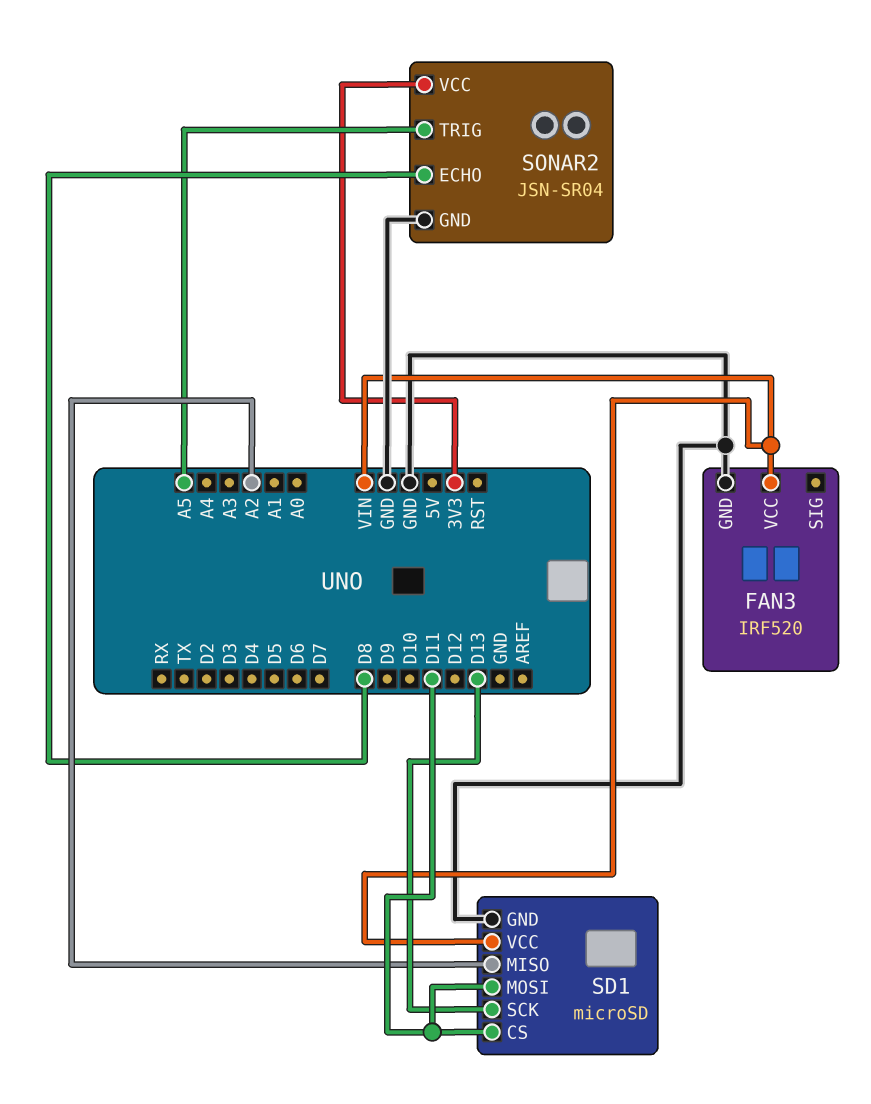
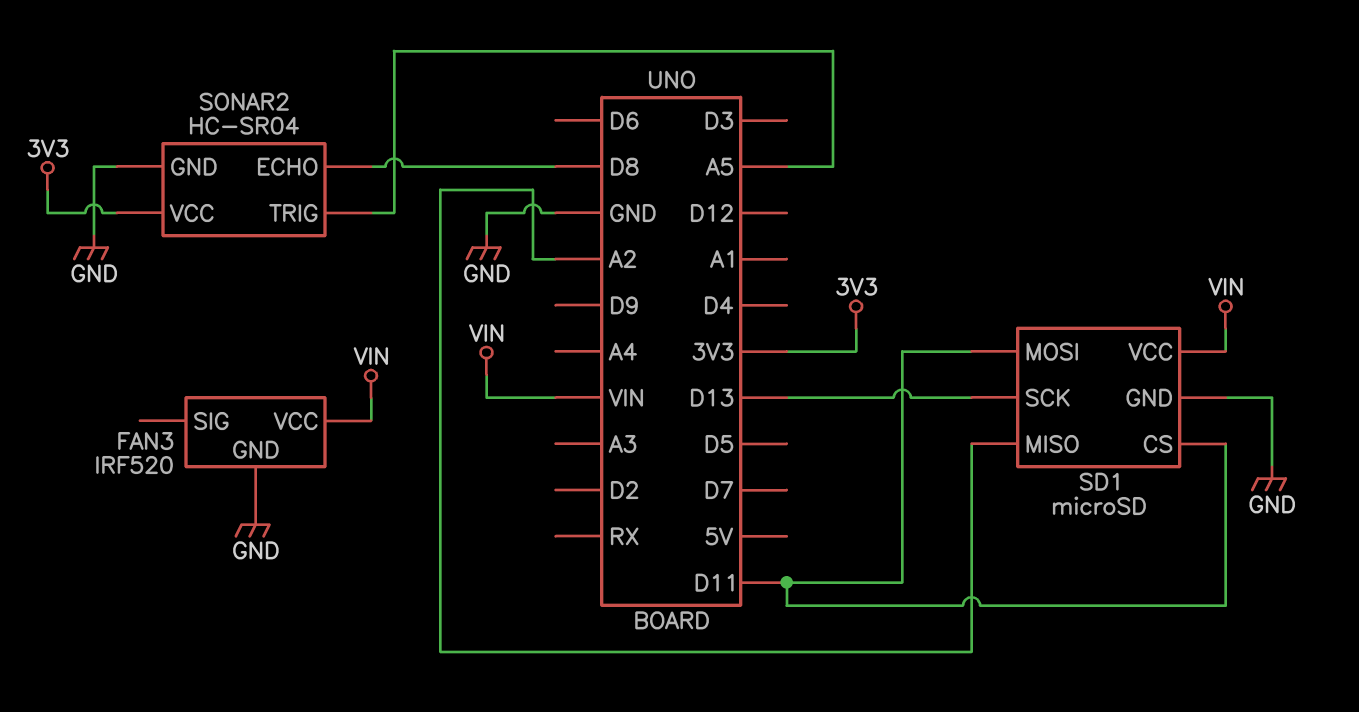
SONAR2: JSN-SR04 -> HC-SR04

